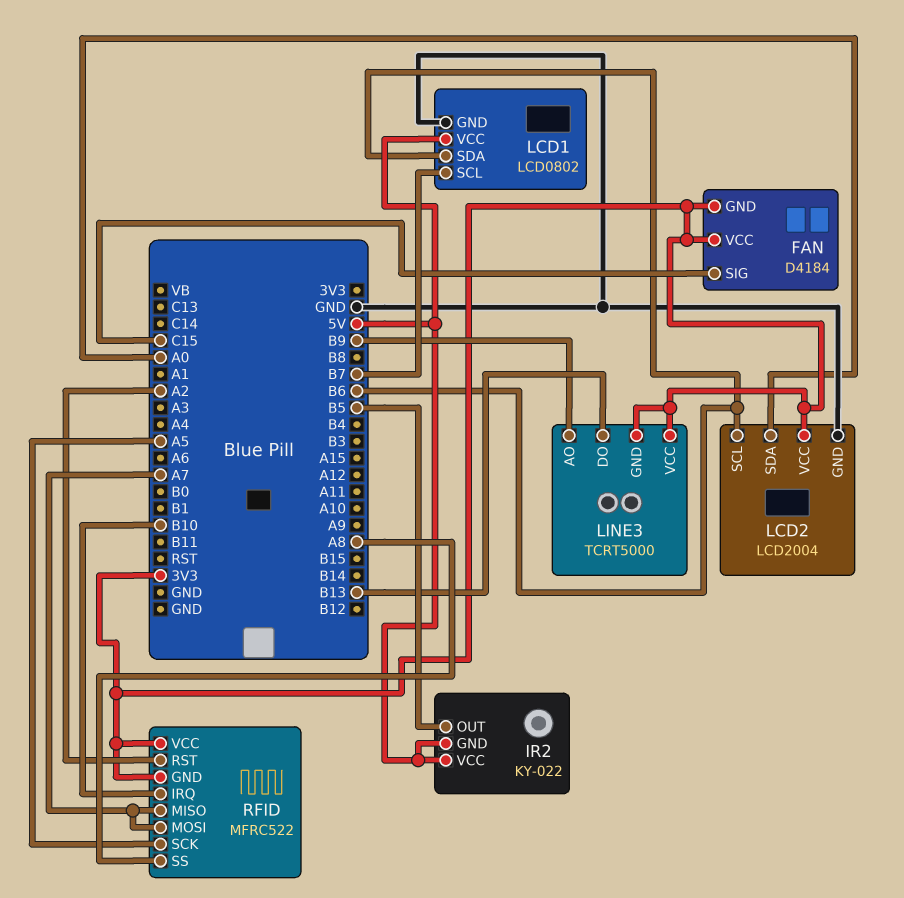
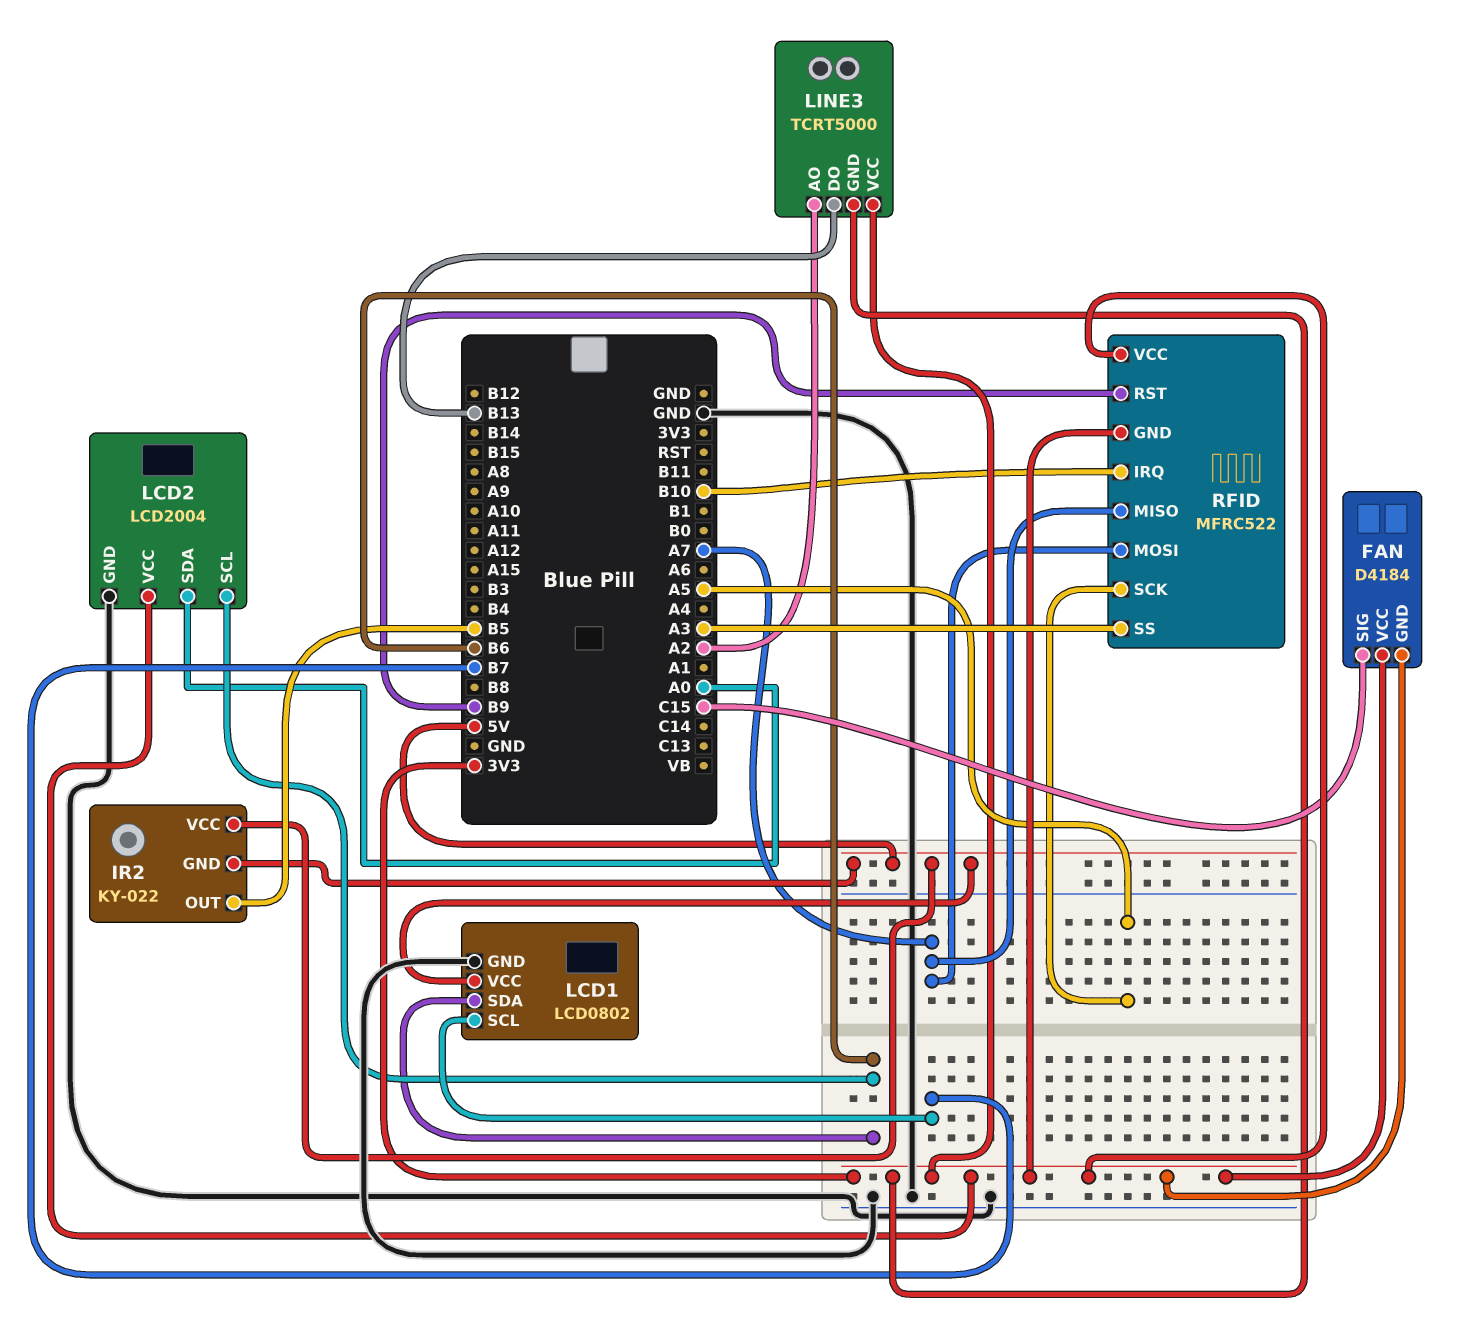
LINE3 pin AO: B9 -> A2
RFID pin RST: A2 -> B9
RFID pin SS: A8 -> A3

